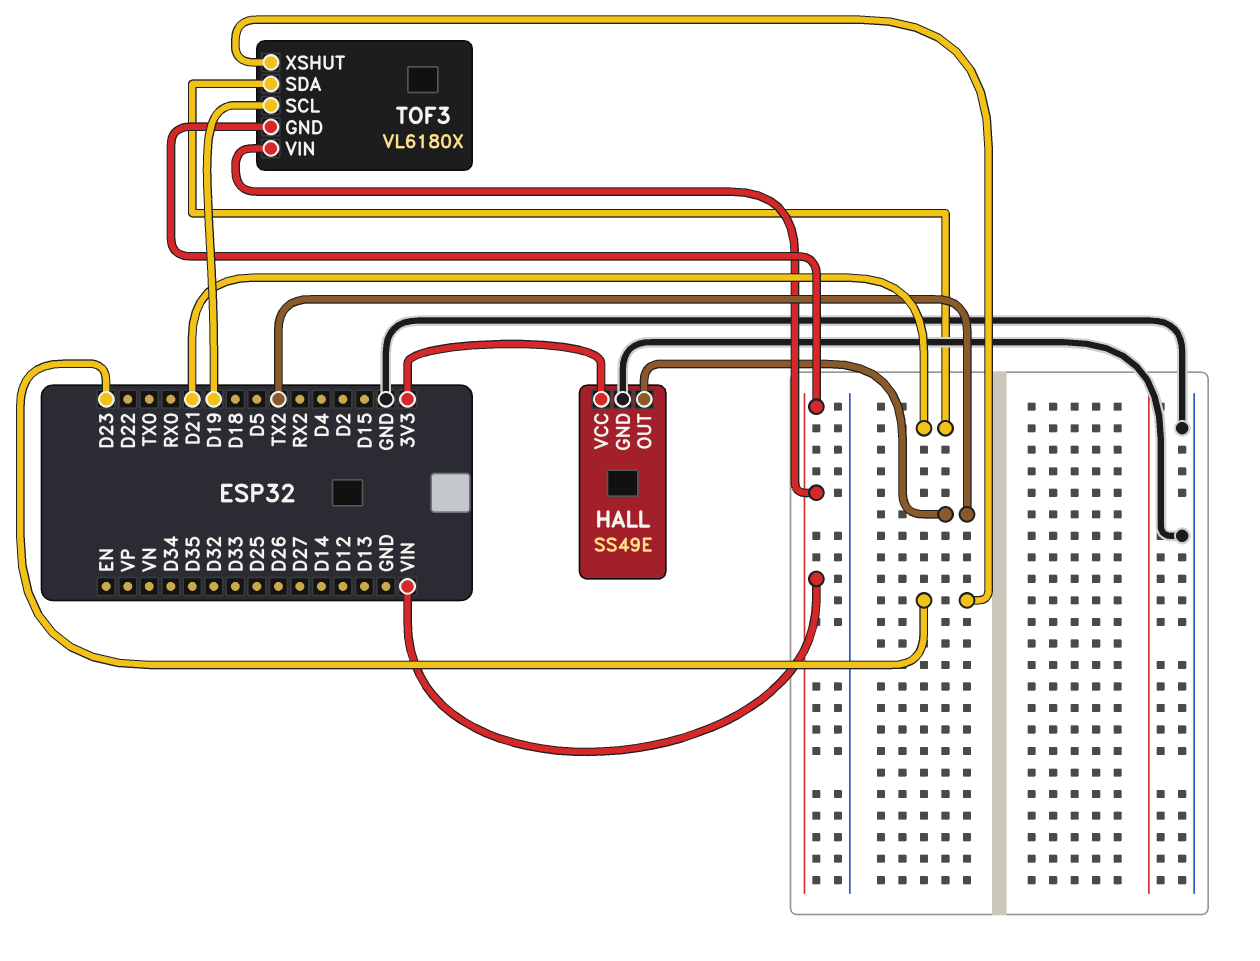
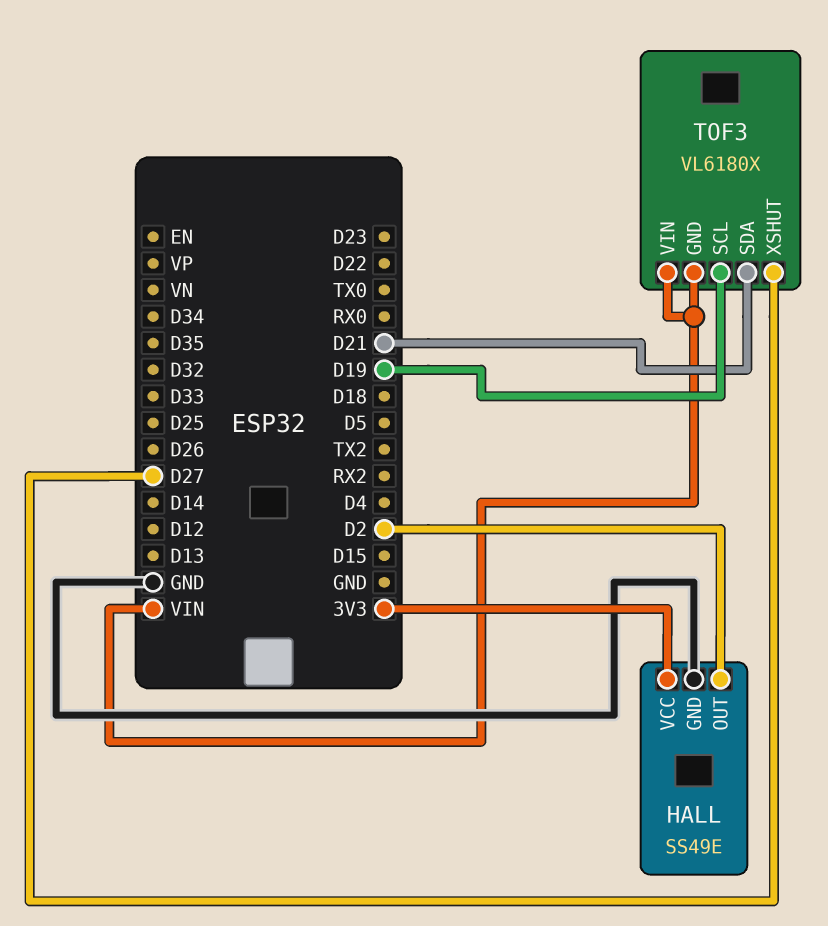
HALL pin OUT: TX2 -> D2
TOF3 pin XSHUT: D23 -> D27

